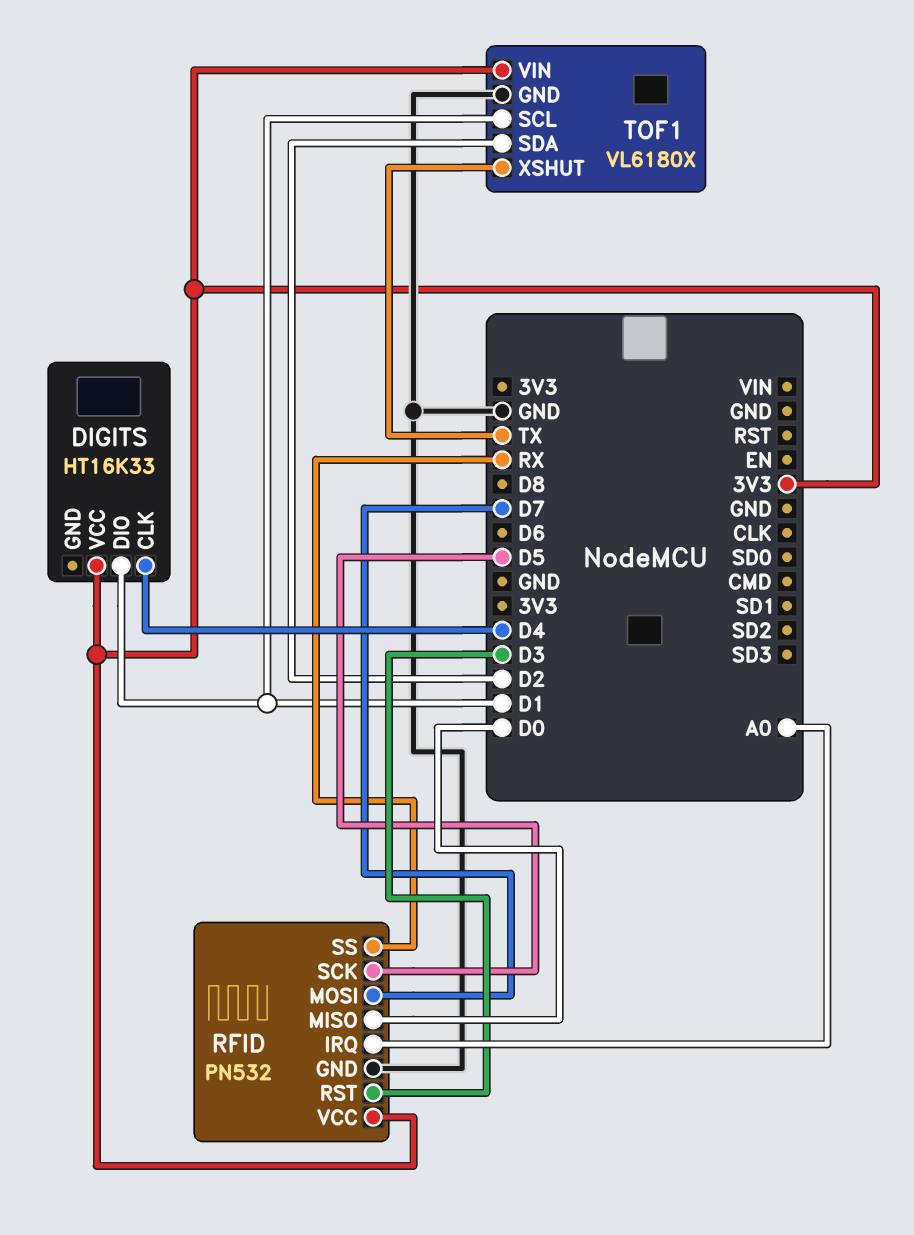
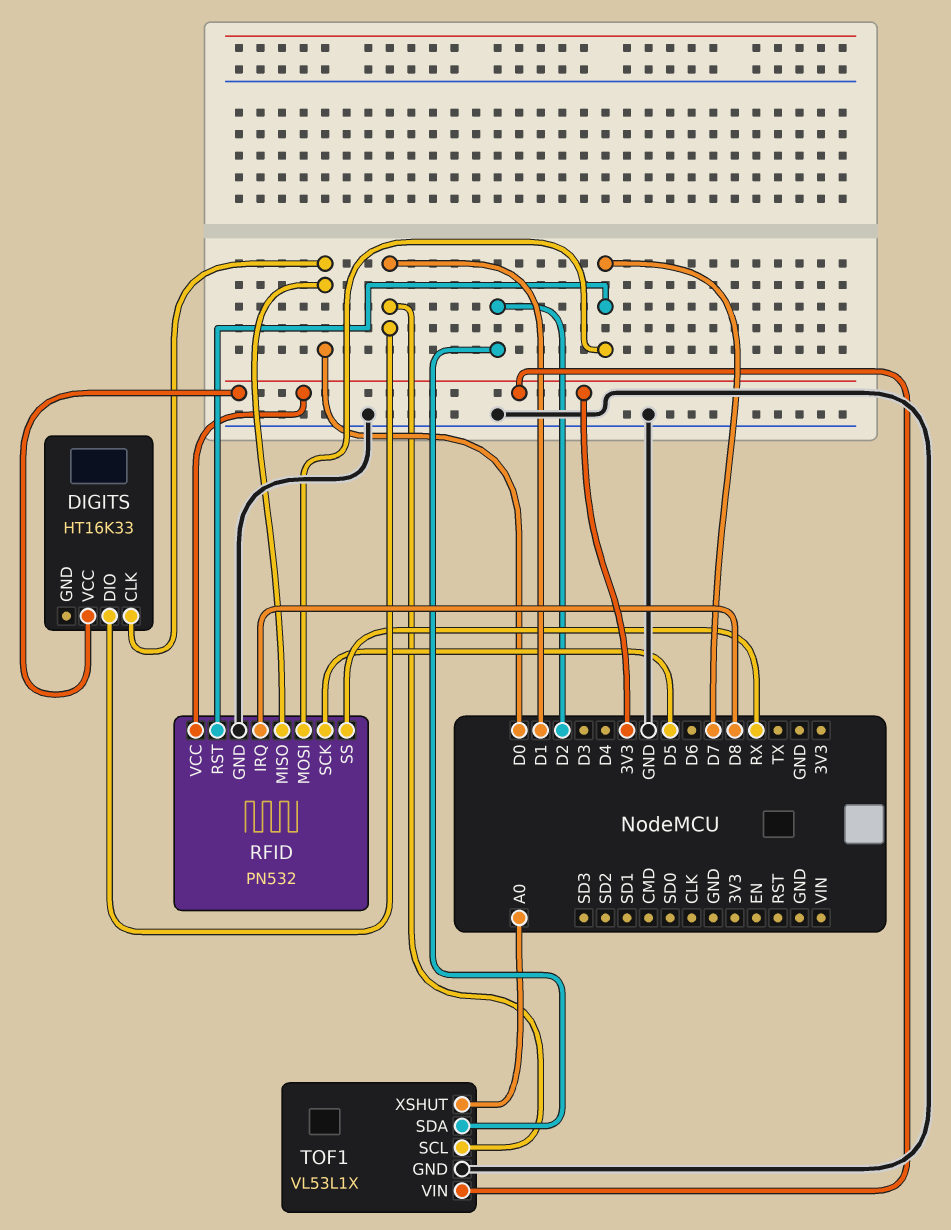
DIGITS pin CLK: D4 -> D0
RFID pin IRQ: A0 -> D8
RFID pin RST: D3 -> D7
TOF1: VL6180X -> VL53L1X
TOF1 pin XSHUT: TX -> A0

